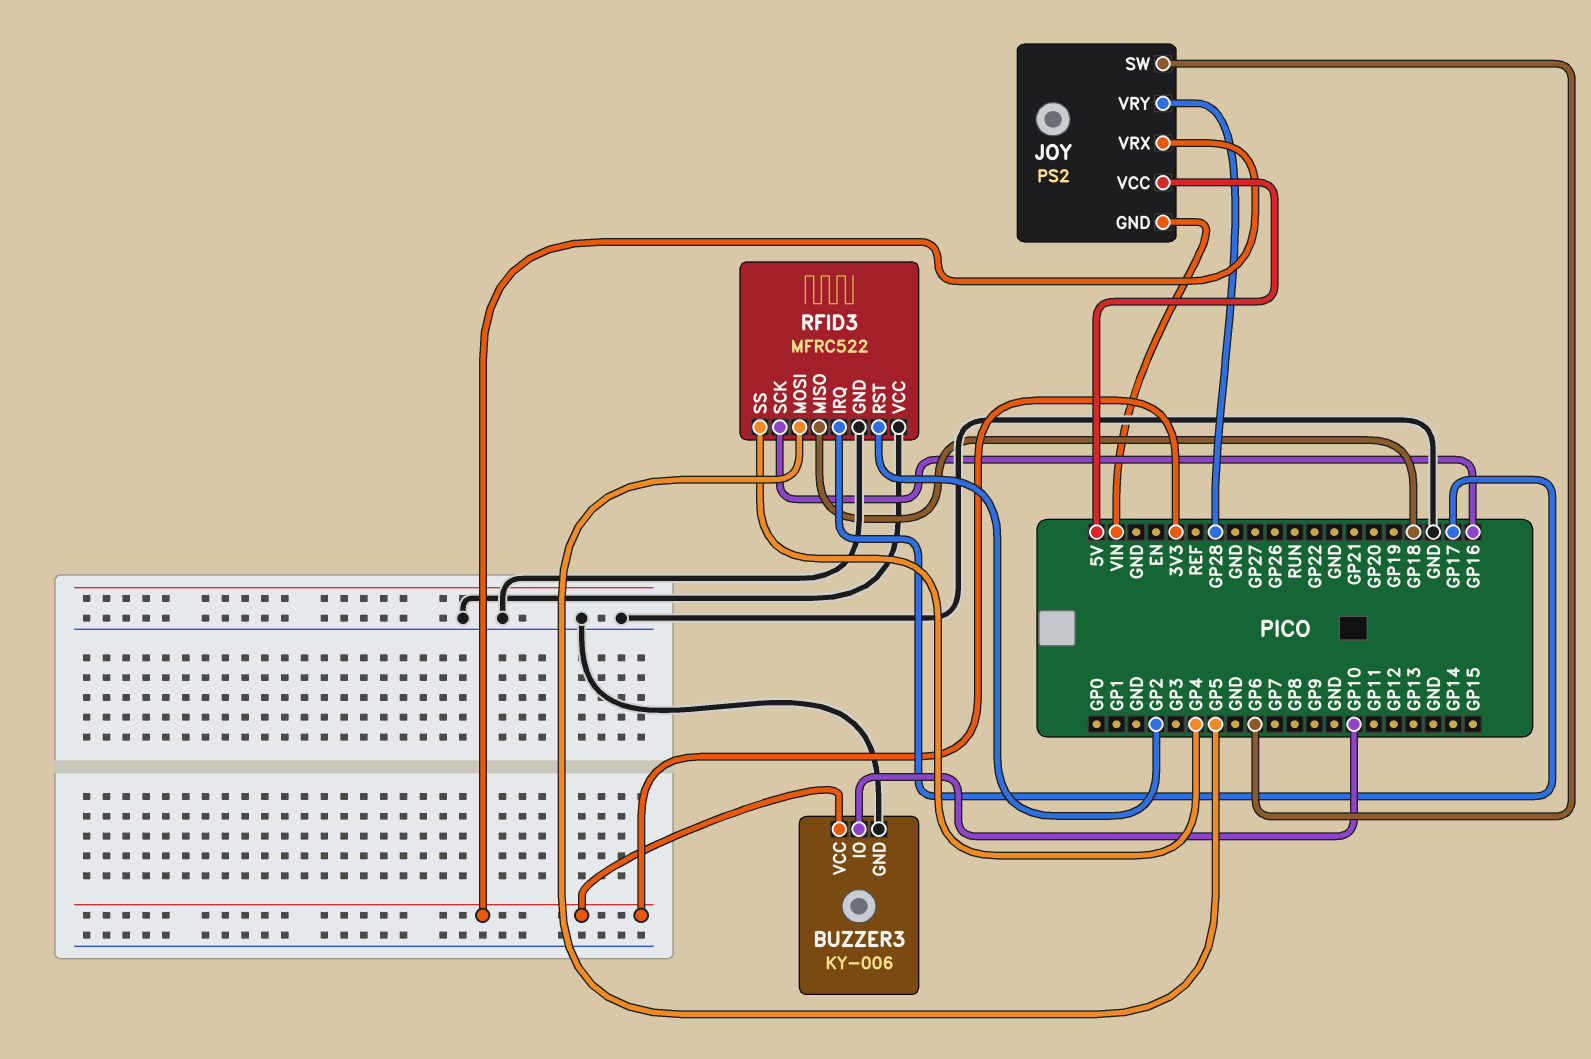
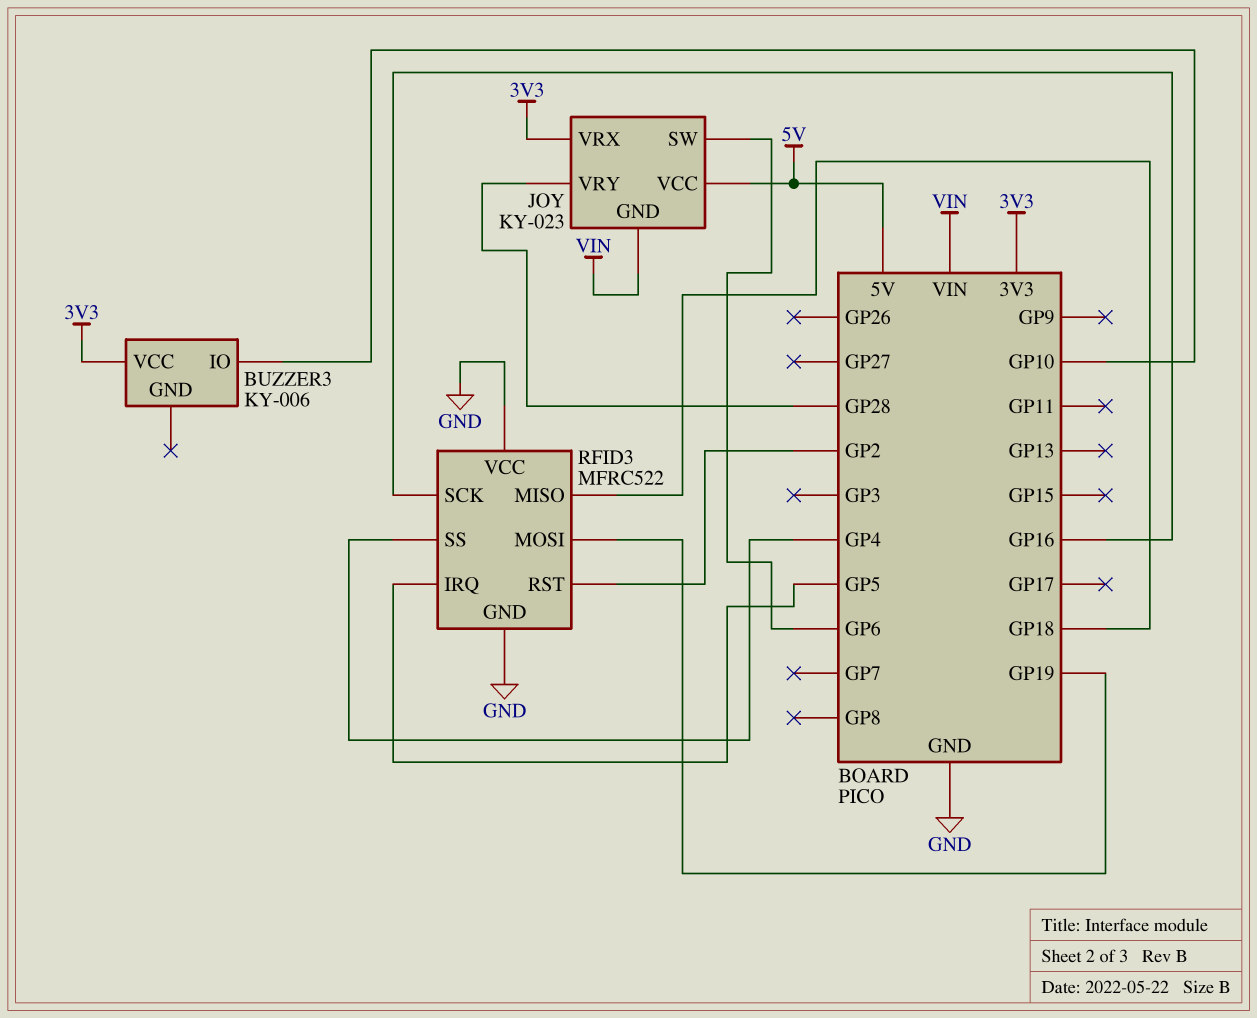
BUZZER3 pin GND: GND -> none
JOY: PS2 -> KY-023
RFID3 pin IRQ: GP17 -> GP5
RFID3 pin MOSI: GP5 -> GP19

